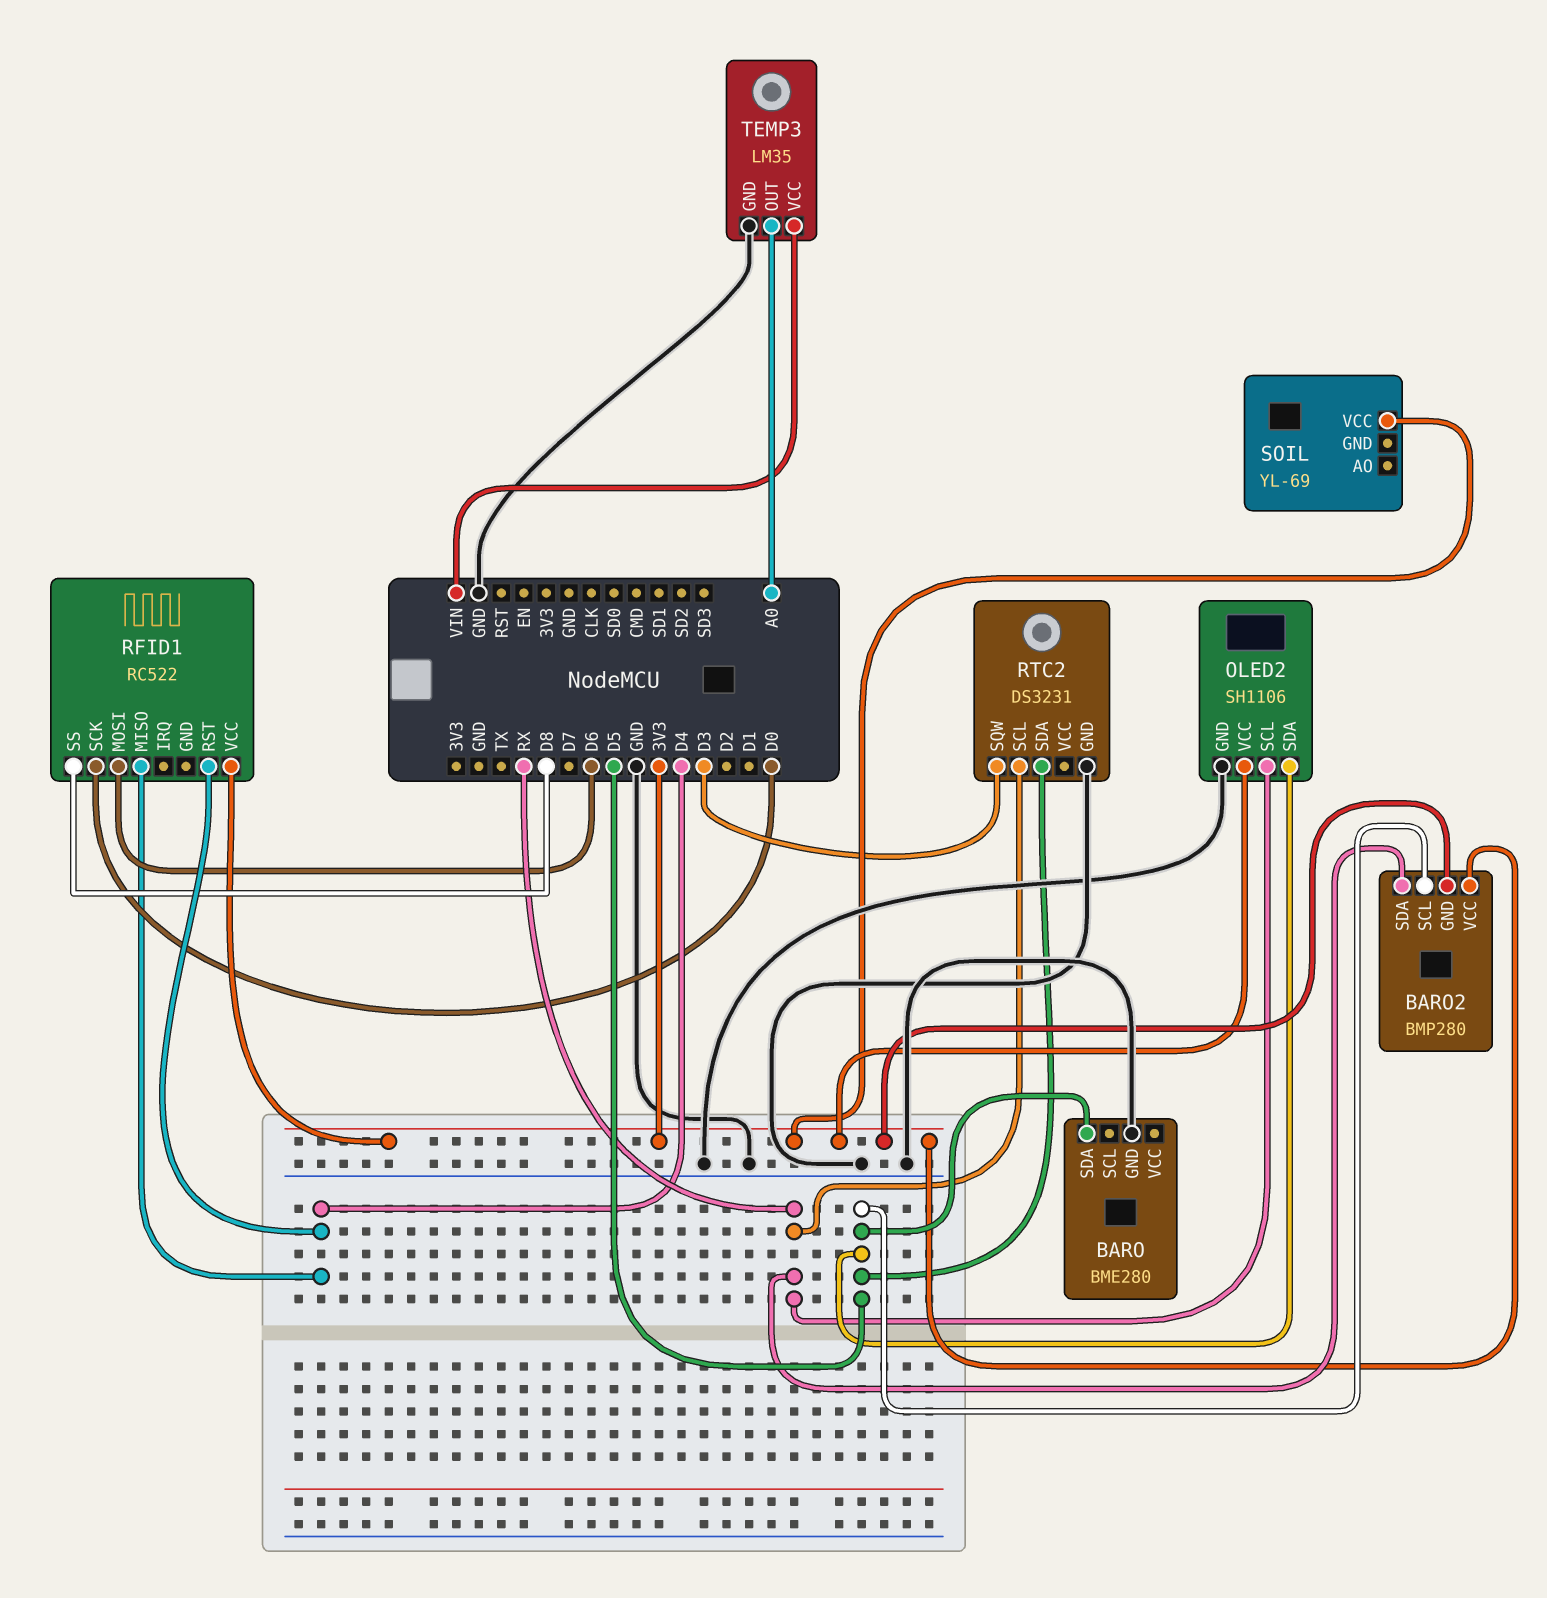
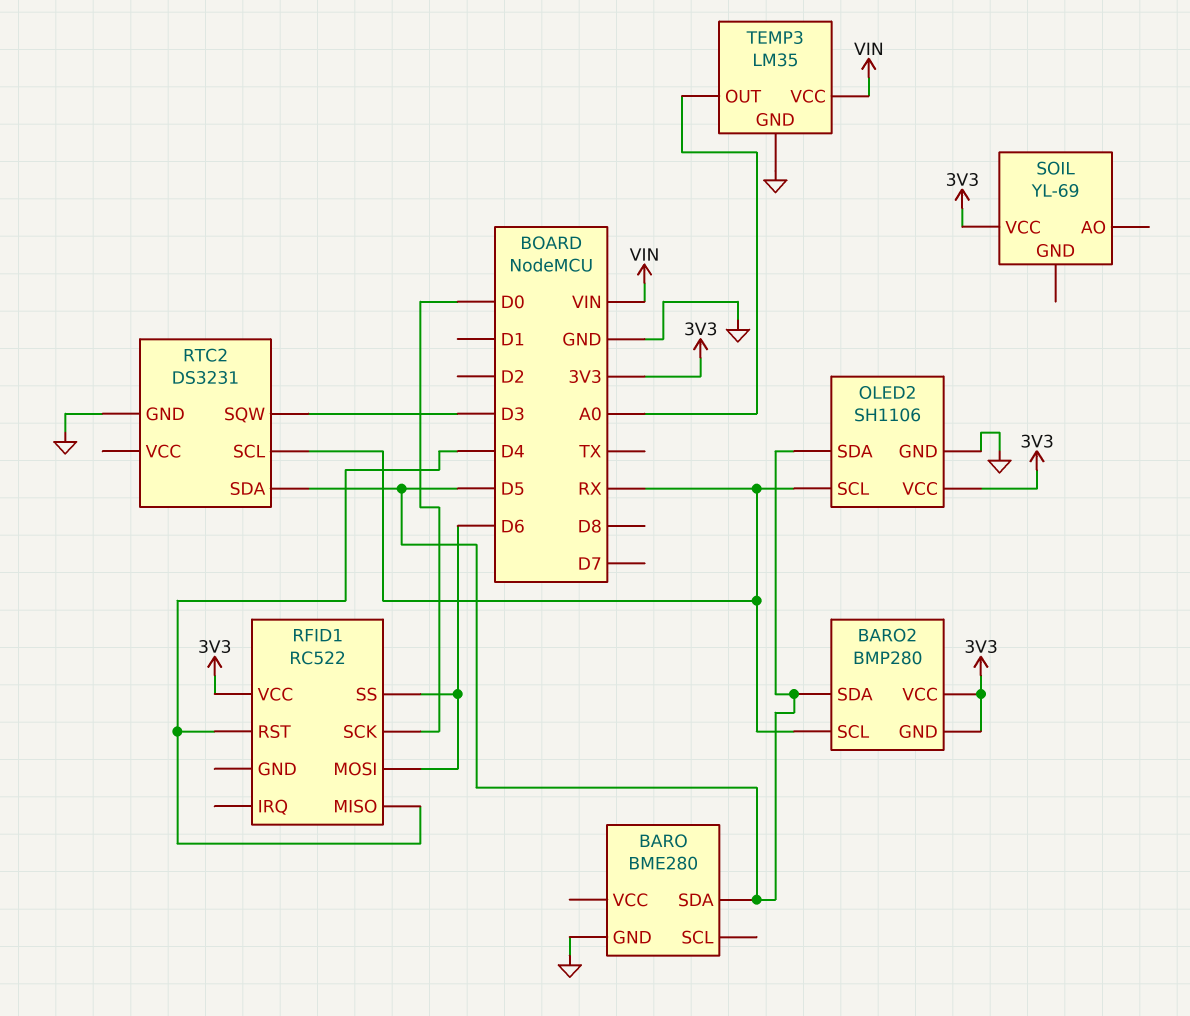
BARO2 pin SCL: D5 -> RX
BARO2 pin SDA: RX -> D5
RFID1 pin SS: D8 -> D6

